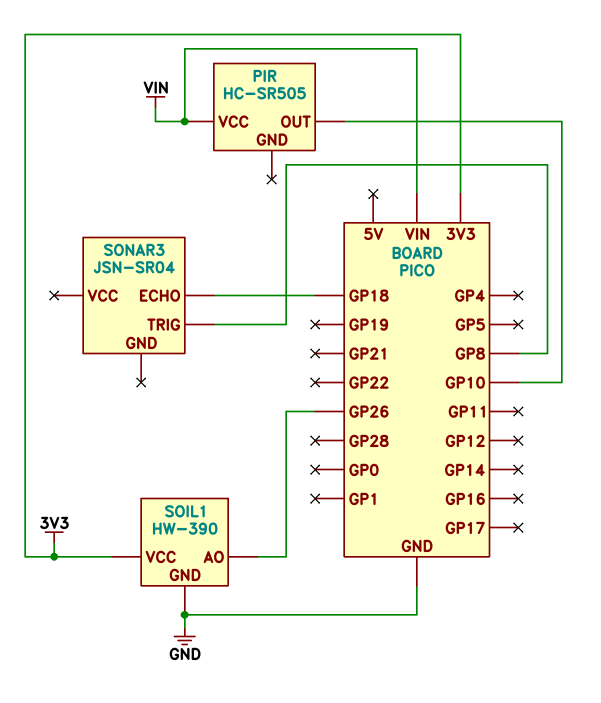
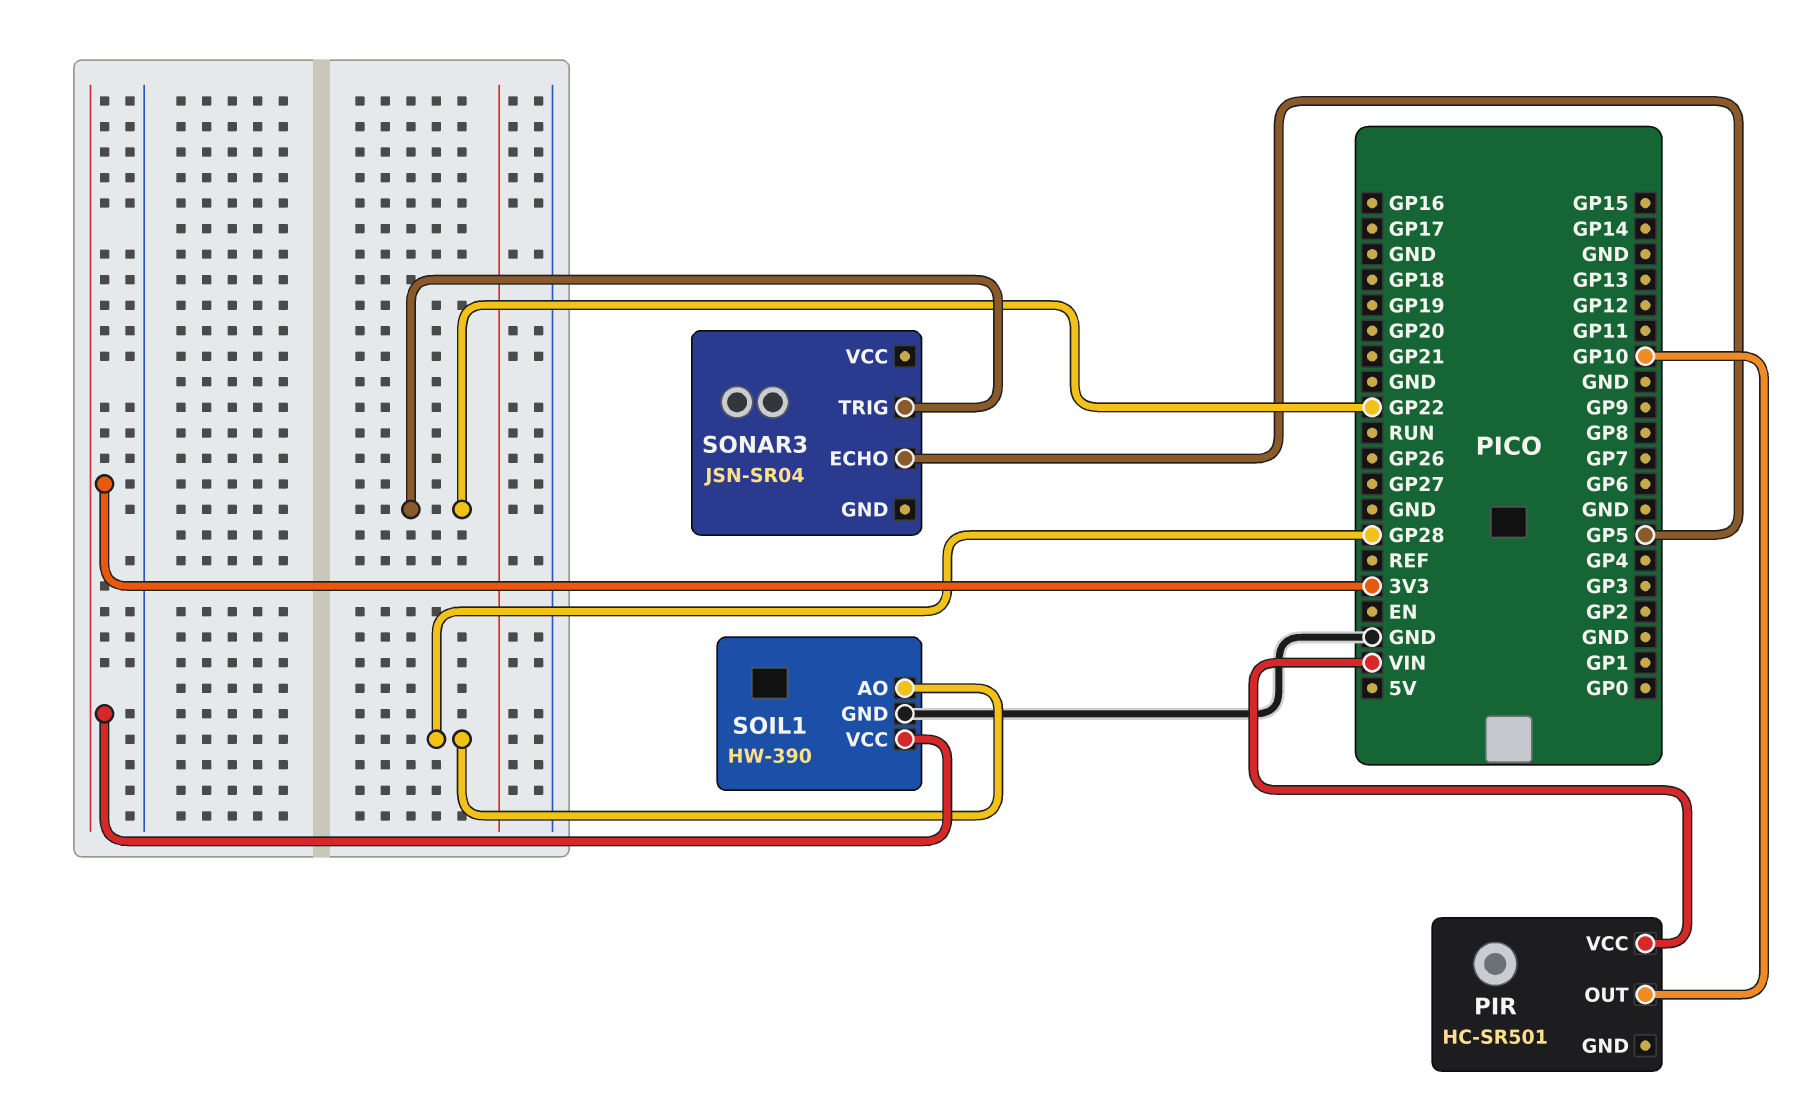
PIR: HC-SR505 -> HC-SR501
SOIL1 pin AO: GP26 -> GP28
SONAR3 pin ECHO: GP18 -> GP5
SONAR3 pin TRIG: GP8 -> GP22

